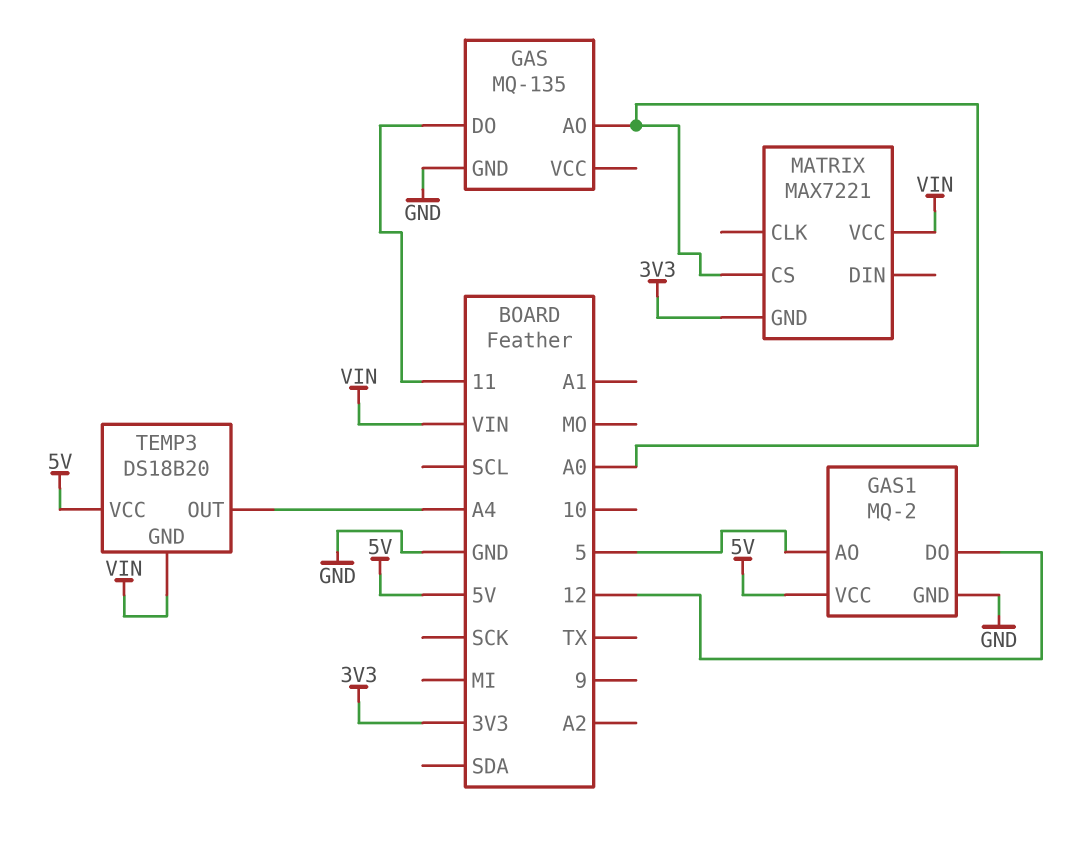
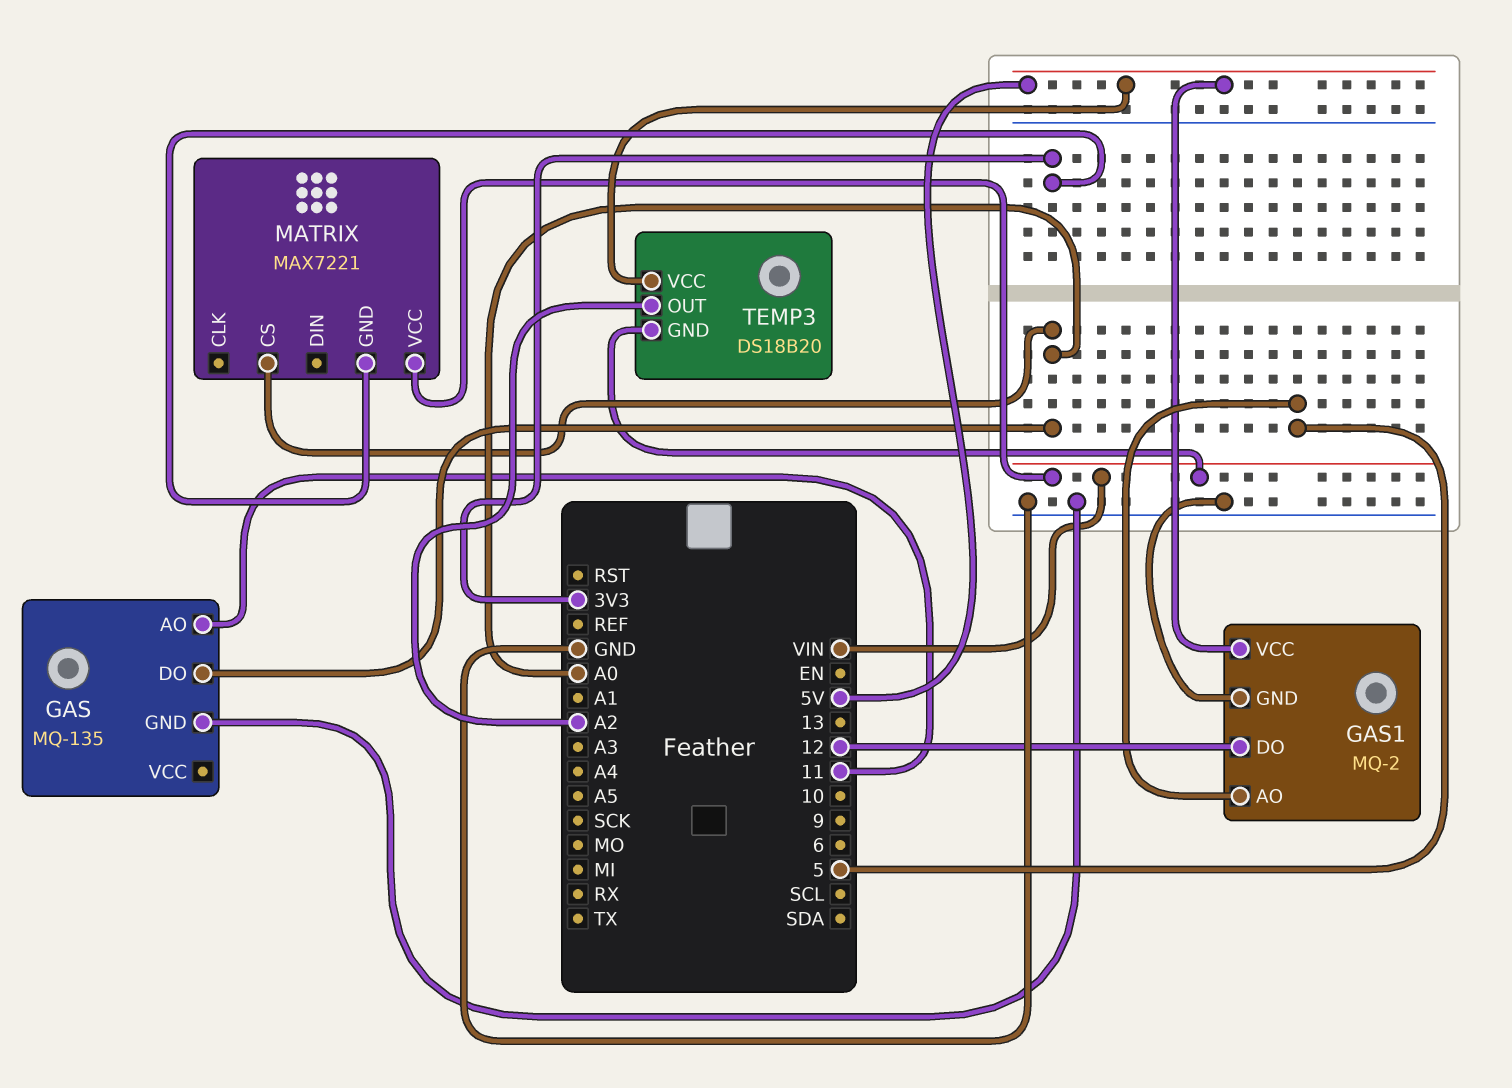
GAS pin AO: A0 -> 11
GAS pin DO: 11 -> A0
TEMP3 pin OUT: A4 -> A2

